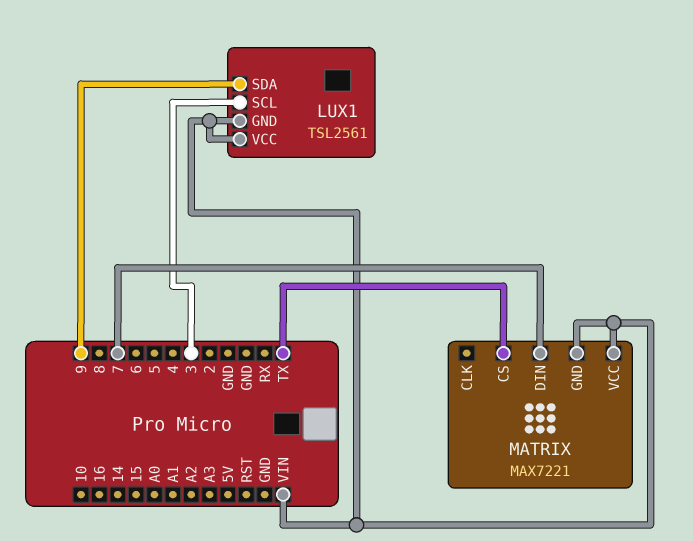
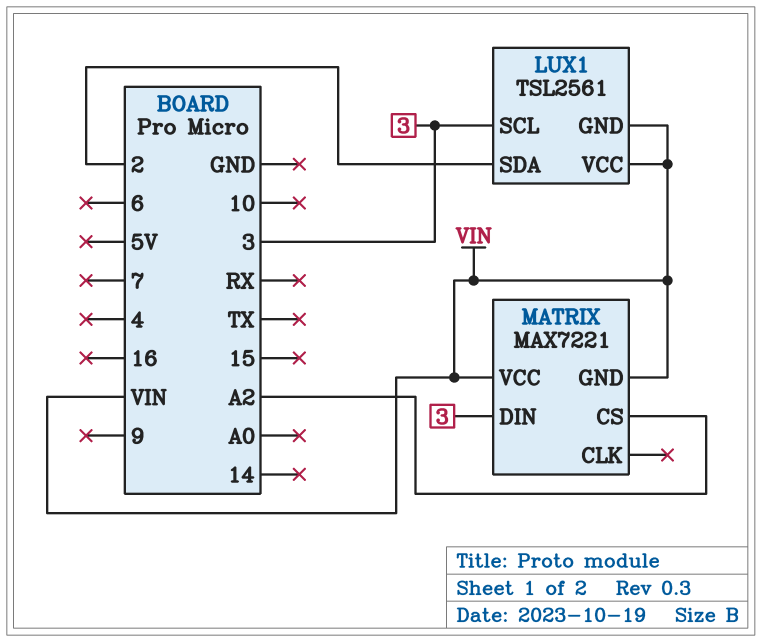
LUX1 pin SDA: 9 -> 2
MATRIX pin CS: TX -> A2
MATRIX pin DIN: 7 -> 3

